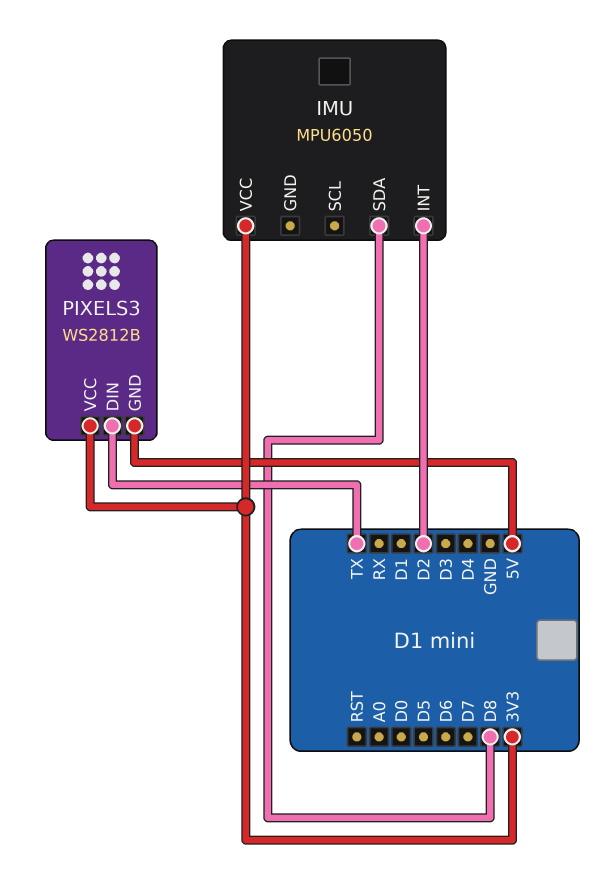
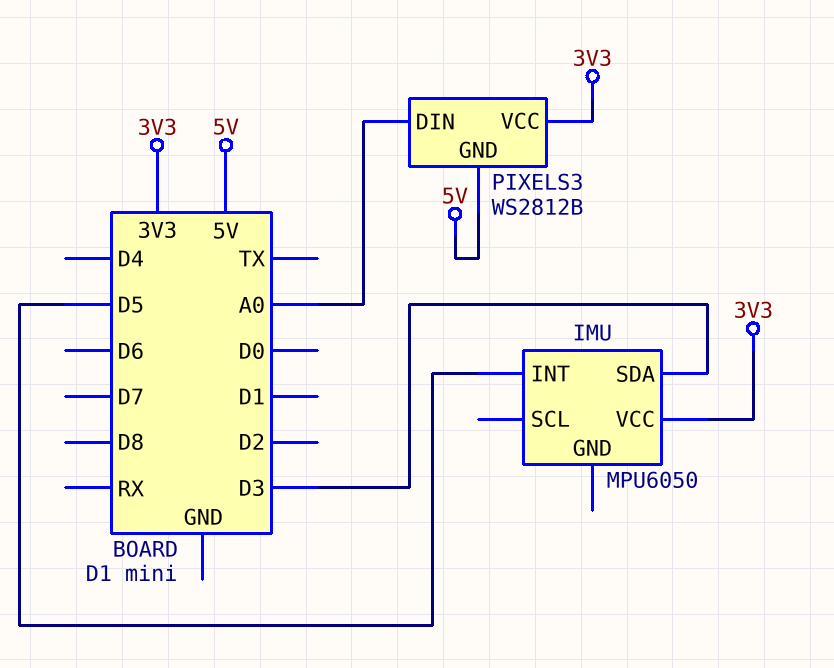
IMU pin INT: D2 -> D5
IMU pin SDA: D8 -> D3
PIXELS3 pin DIN: TX -> A0

